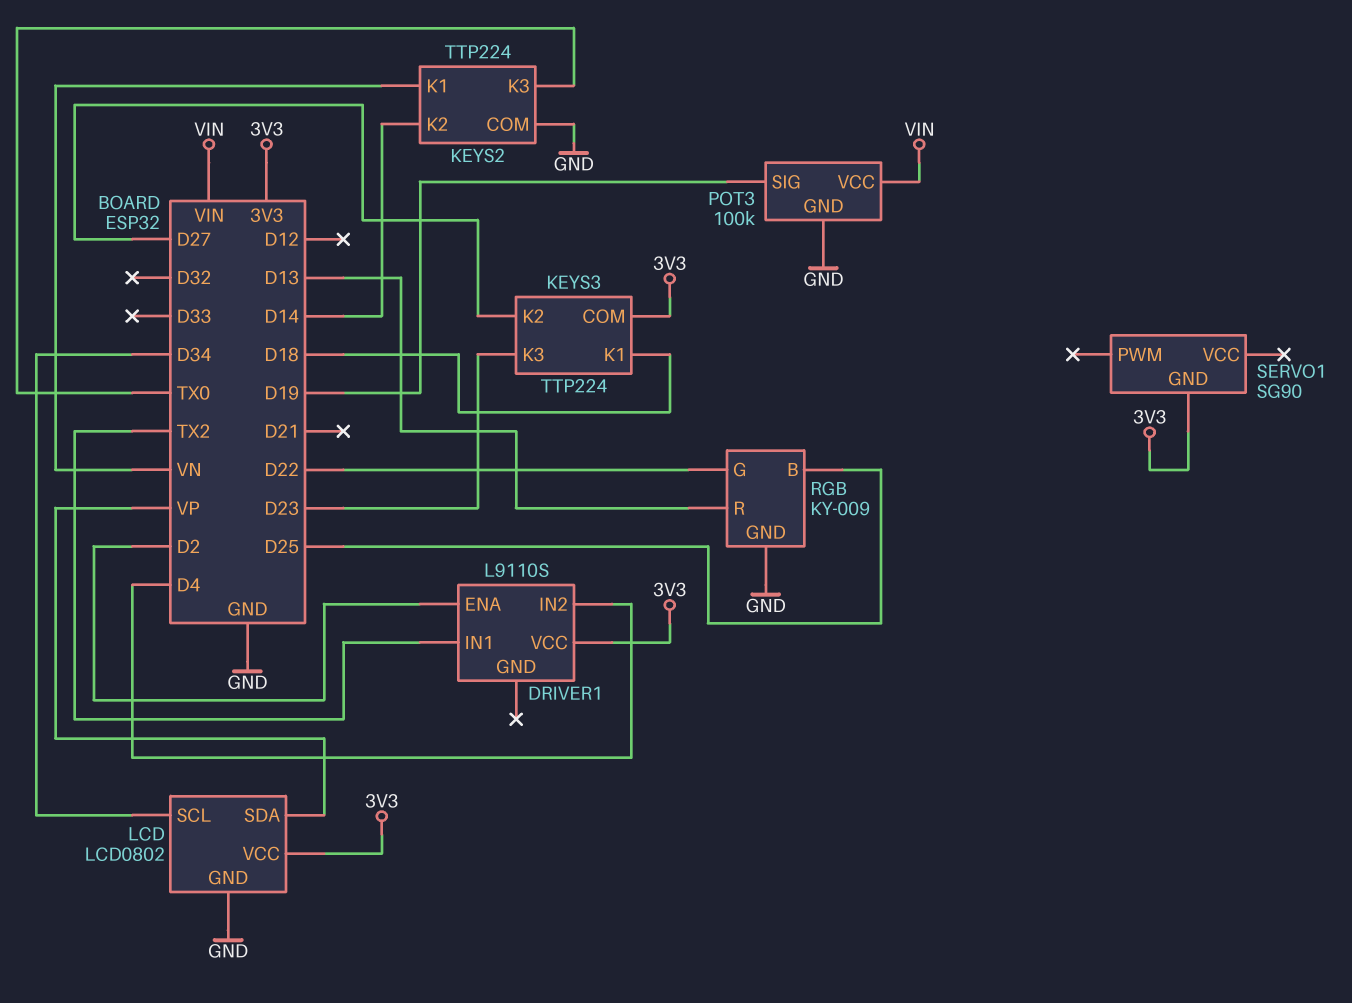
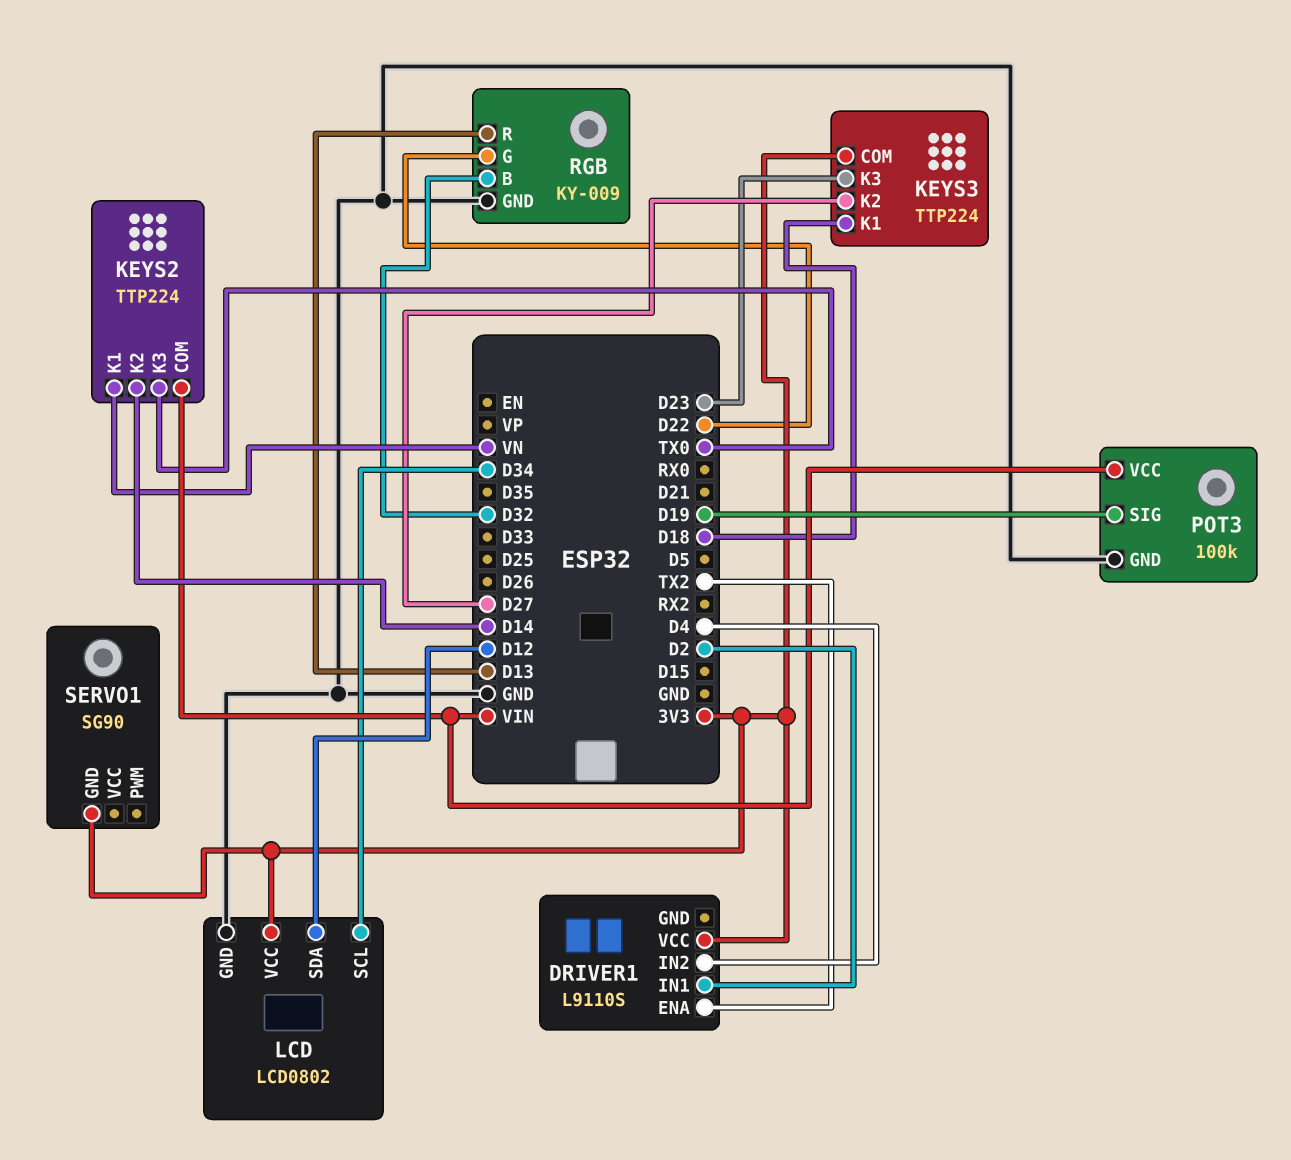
DRIVER1 pin ENA: D2 -> TX2
DRIVER1 pin IN1: TX2 -> D2
KEYS2 pin COM: GND -> VIN
LCD pin SDA: VP -> D12
RGB pin B: D25 -> D32

